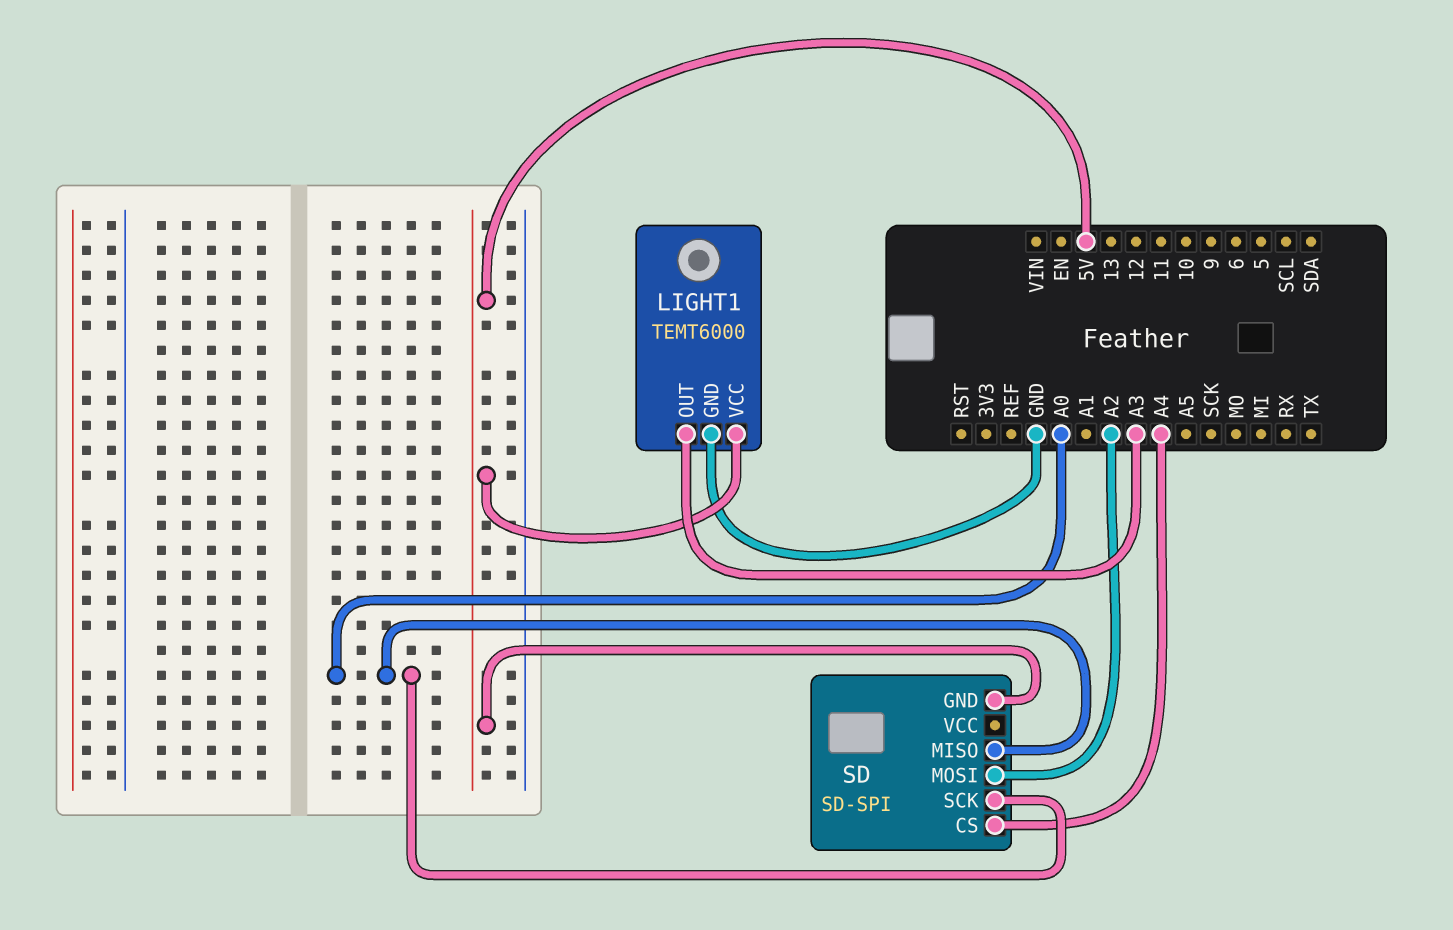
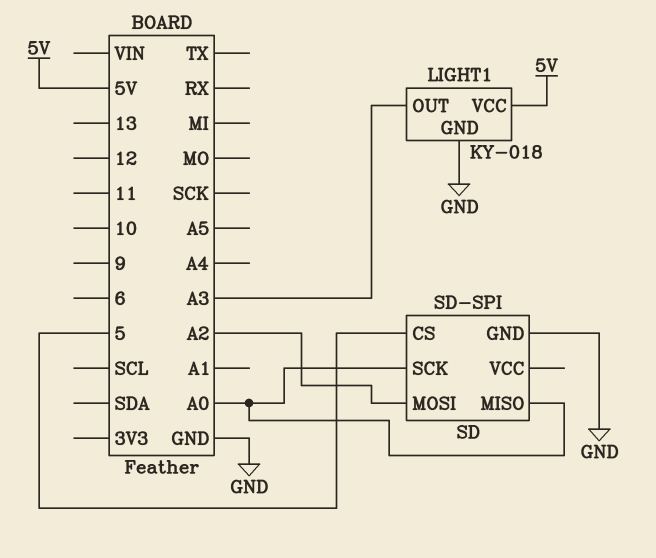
LIGHT1: TEMT6000 -> KY-018
SD pin CS: A4 -> 5
SD pin GND: 5V -> GND

